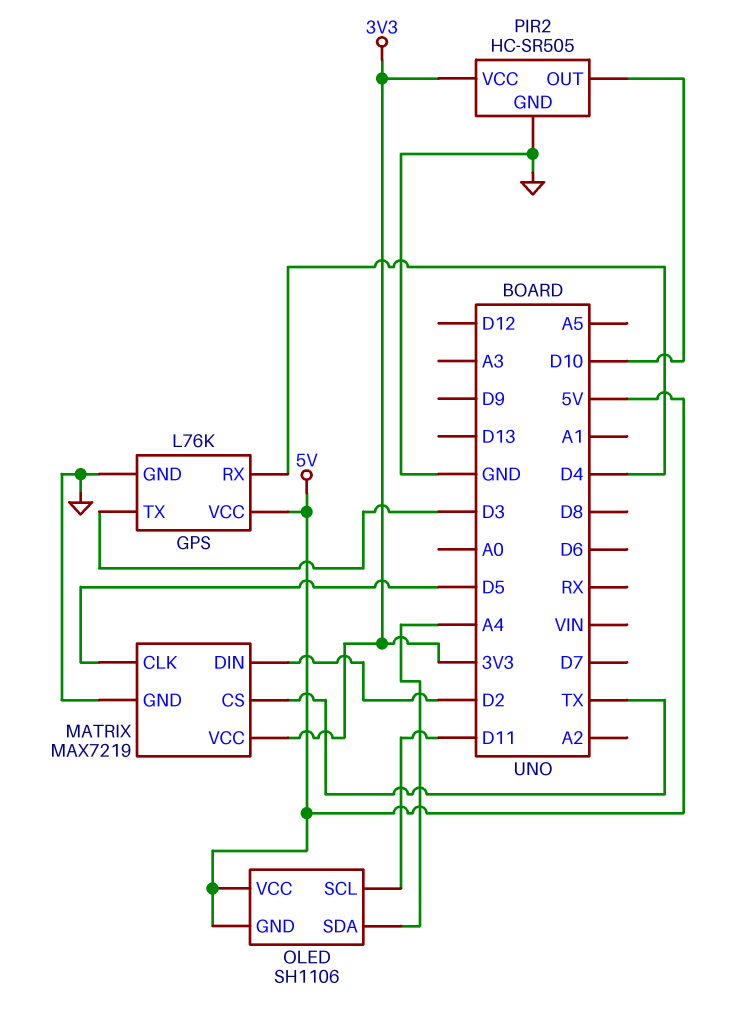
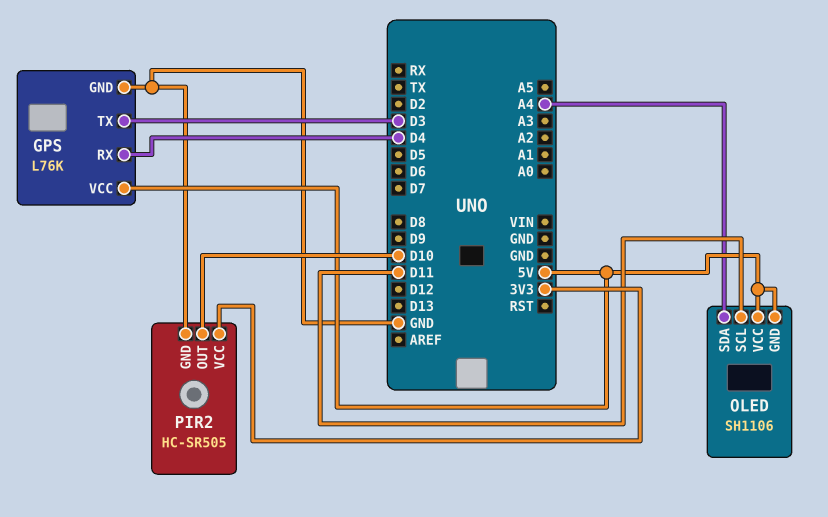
MATRIX: MAX7219 -> none
MATRIX pin CLK: D5 -> none
MATRIX pin CS: TX -> none
MATRIX pin DIN: D2 -> none
MATRIX pin GND: GND -> none
MATRIX pin VCC: 3V3 -> none

